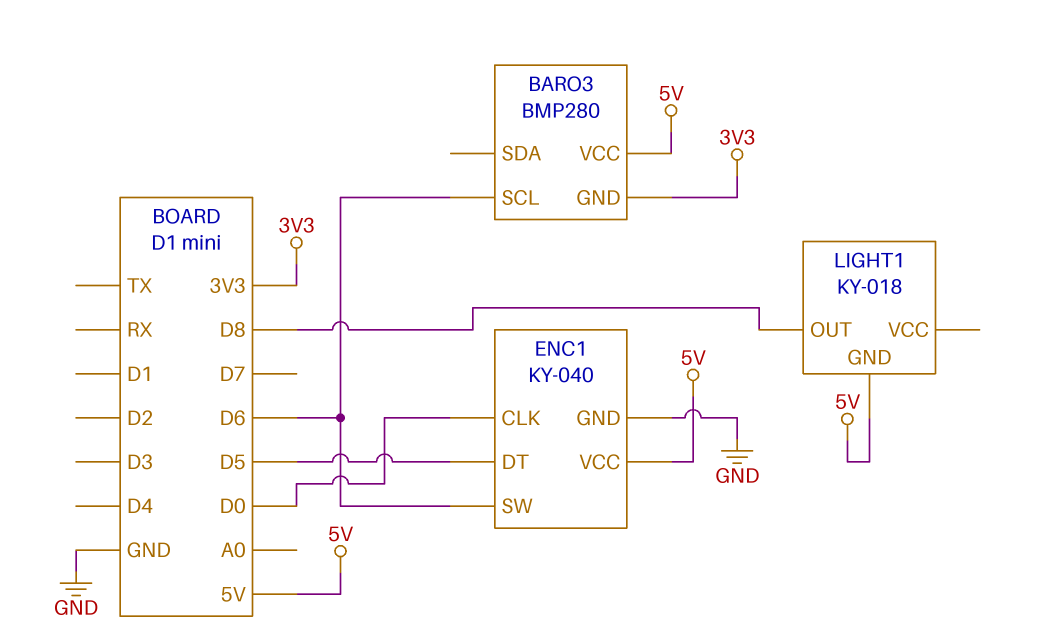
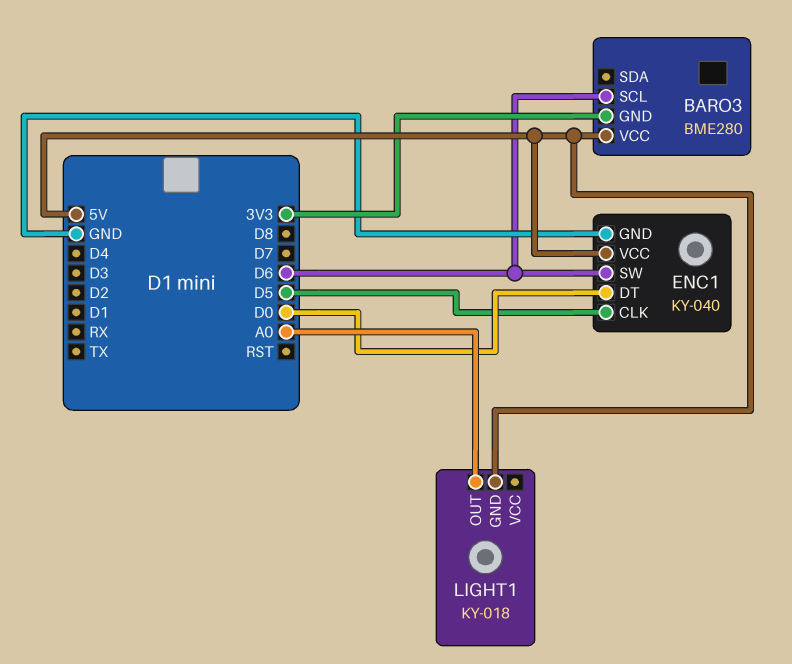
BARO3: BMP280 -> BME280
ENC1 pin CLK: D0 -> D5
ENC1 pin DT: D5 -> D0
LIGHT1 pin OUT: D8 -> A0

